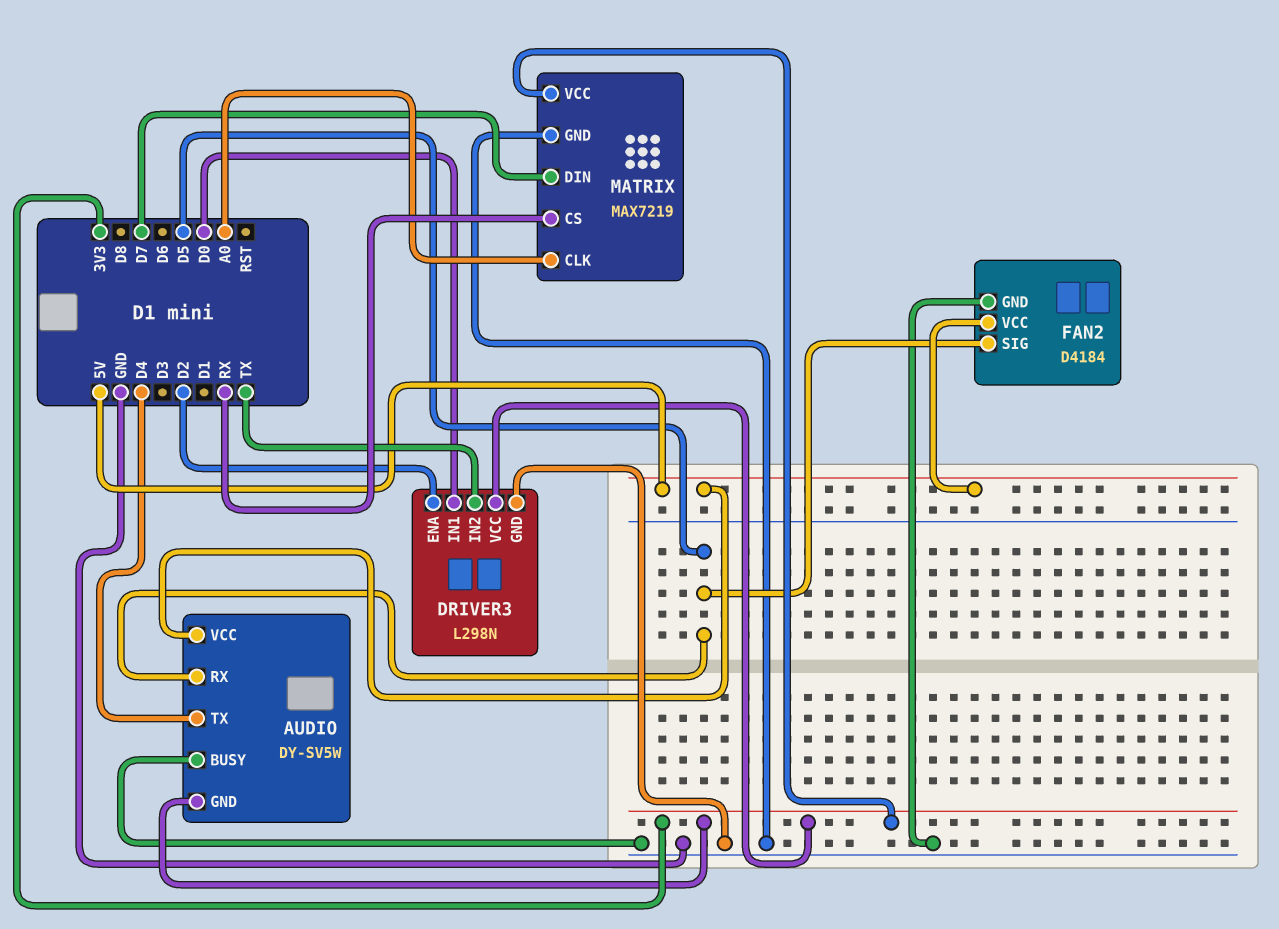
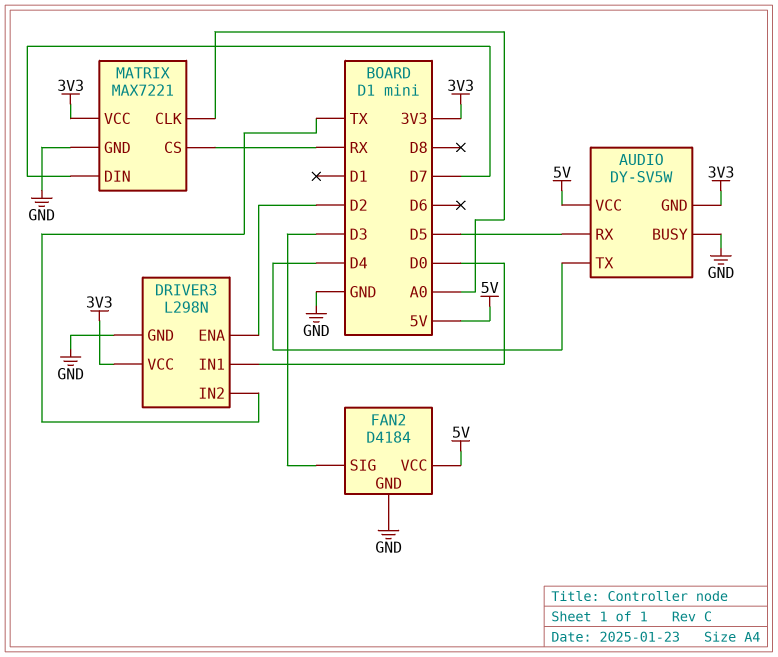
FAN2 pin SIG: D5 -> D3
MATRIX: MAX7219 -> MAX7221

